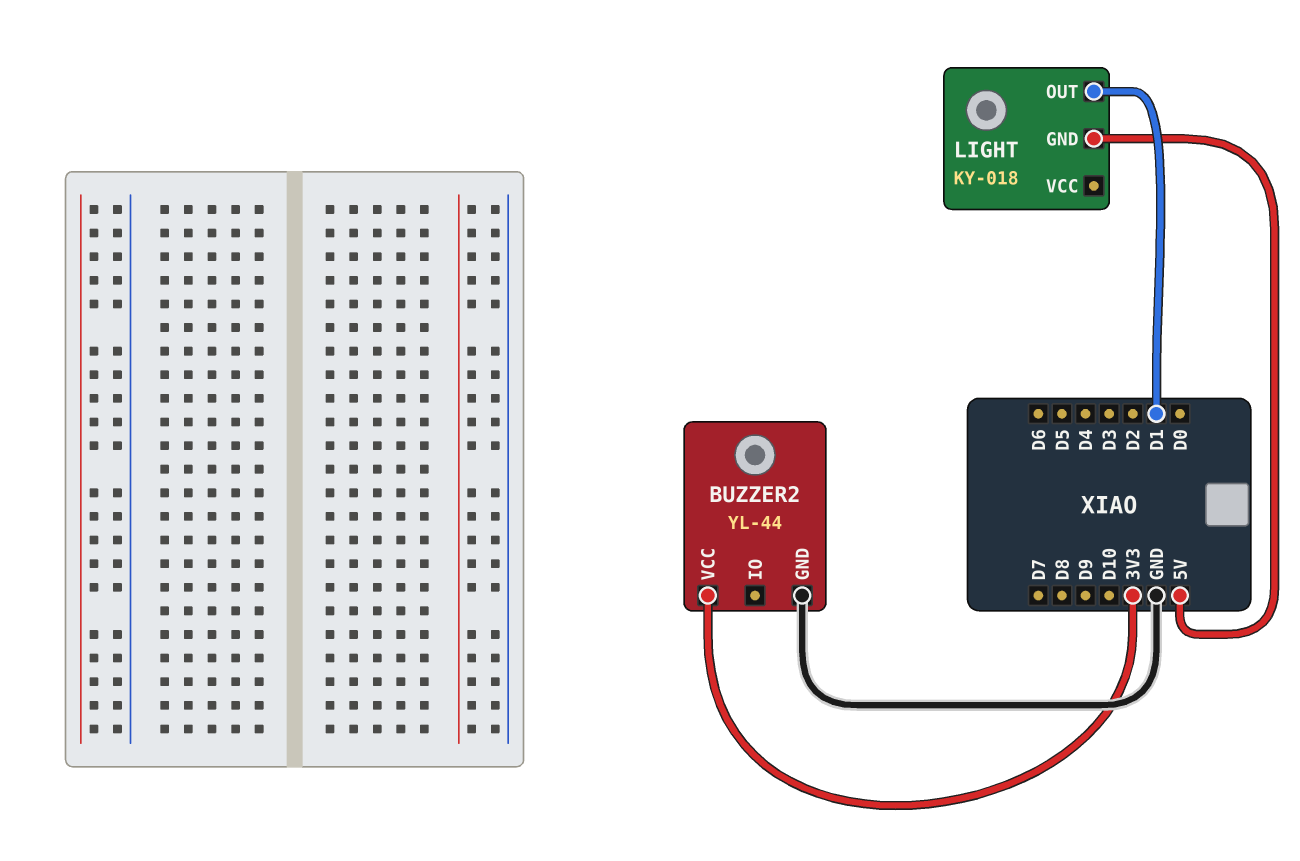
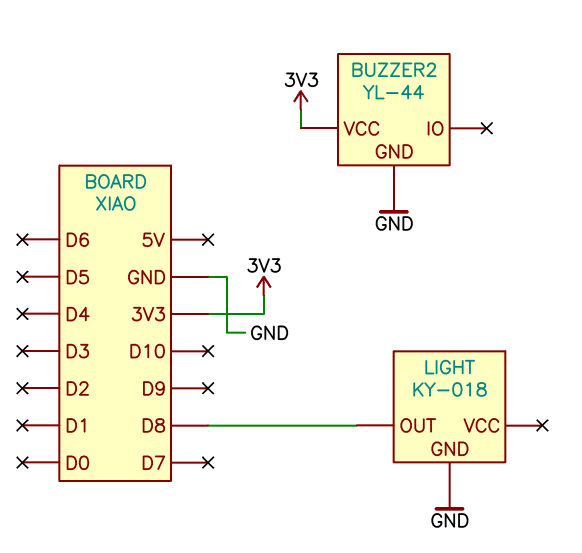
LIGHT pin GND: 5V -> GND
LIGHT pin OUT: D1 -> D8

